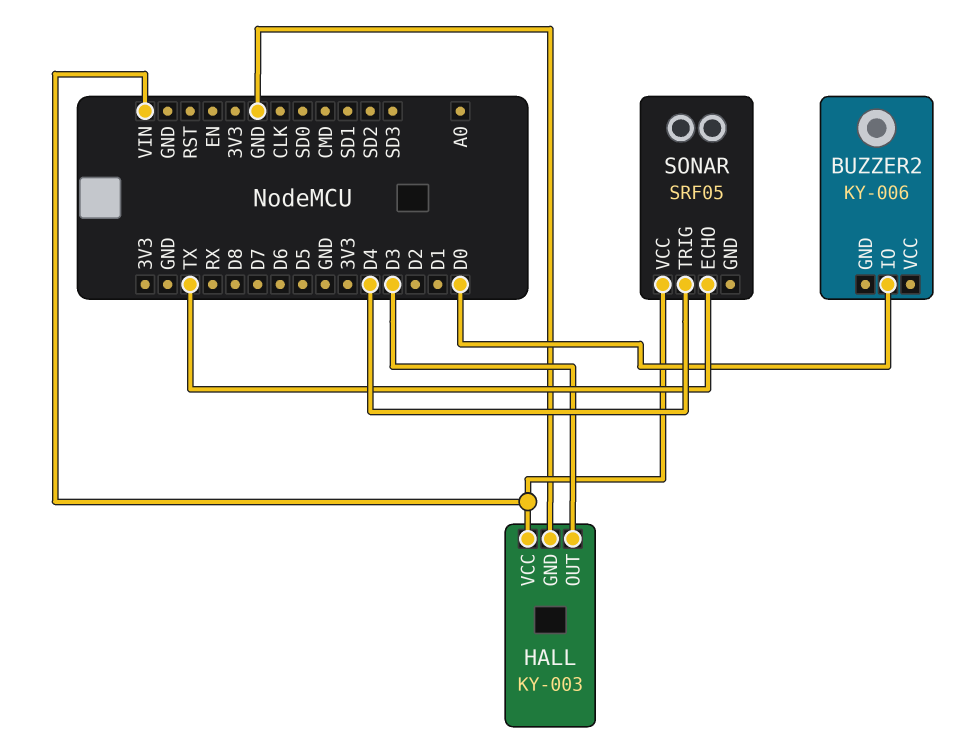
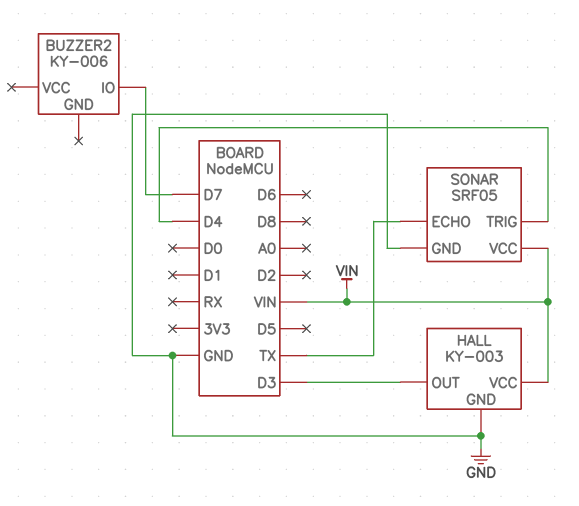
BUZZER2 pin IO: D0 -> D7
SONAR pin GND: none -> GND

